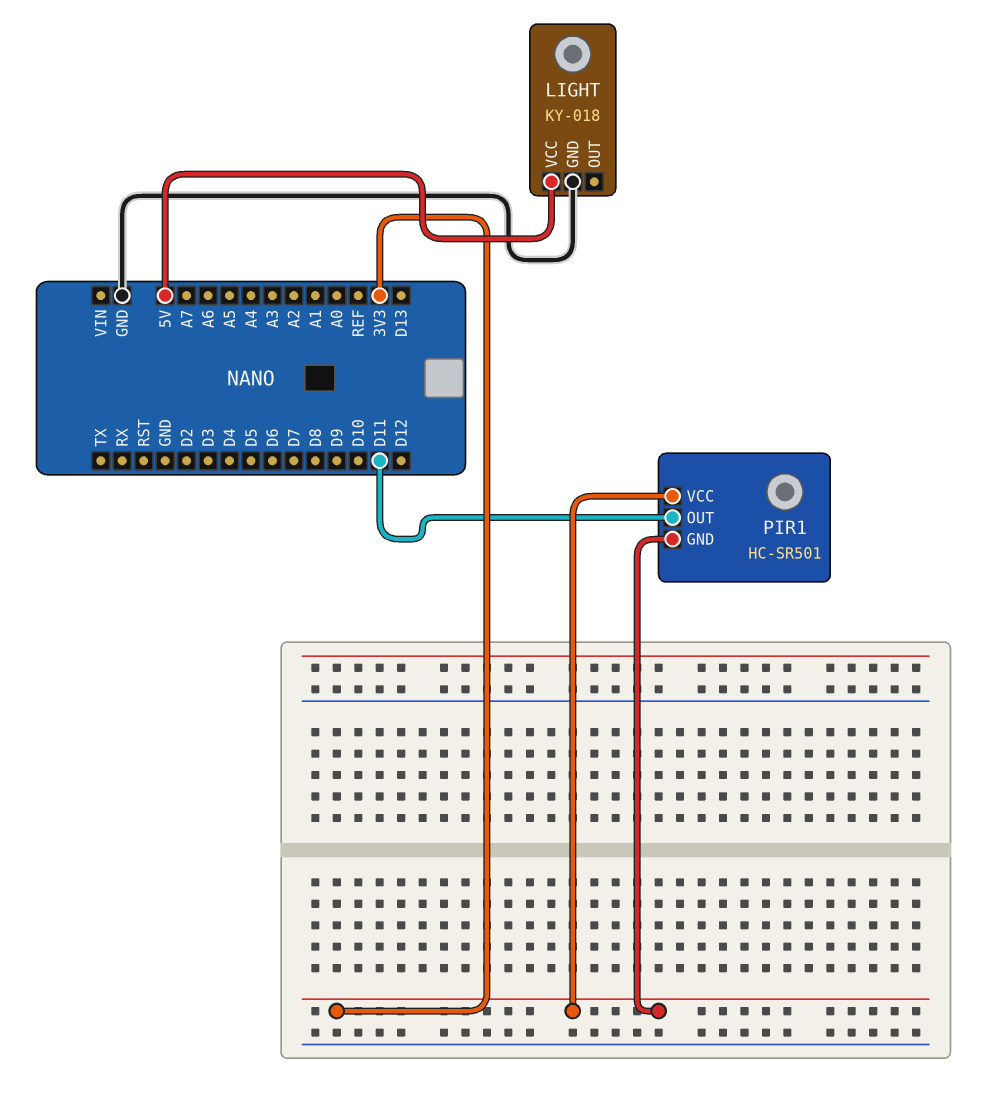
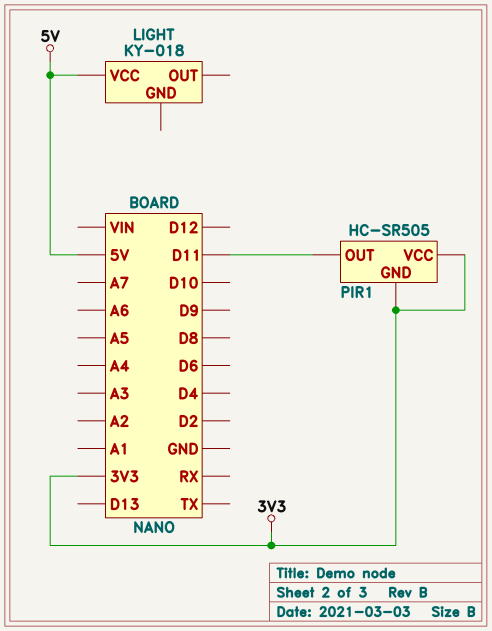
LIGHT pin GND: GND -> none
PIR1: HC-SR501 -> HC-SR505

